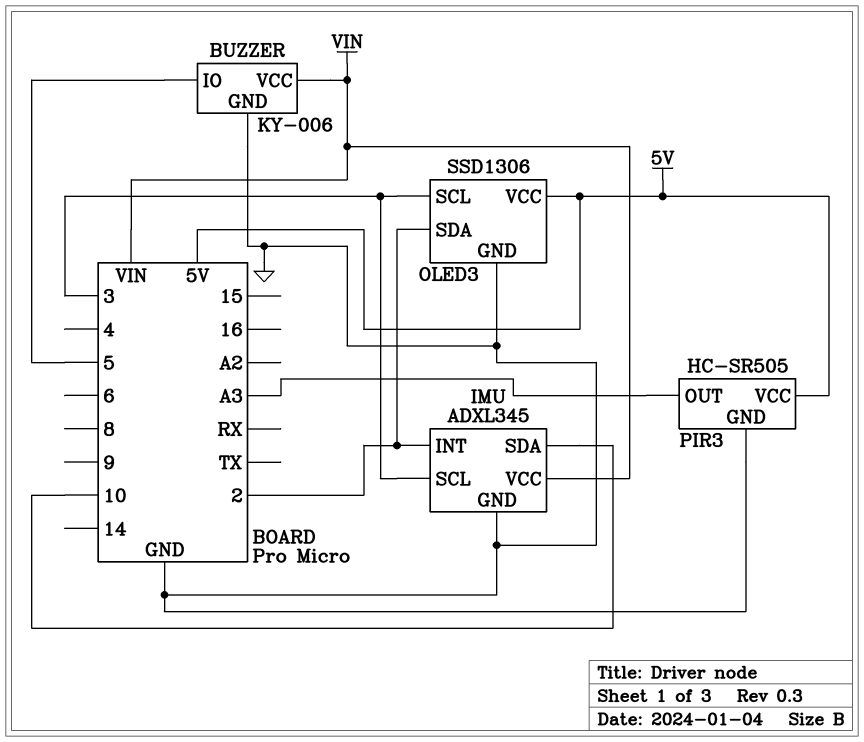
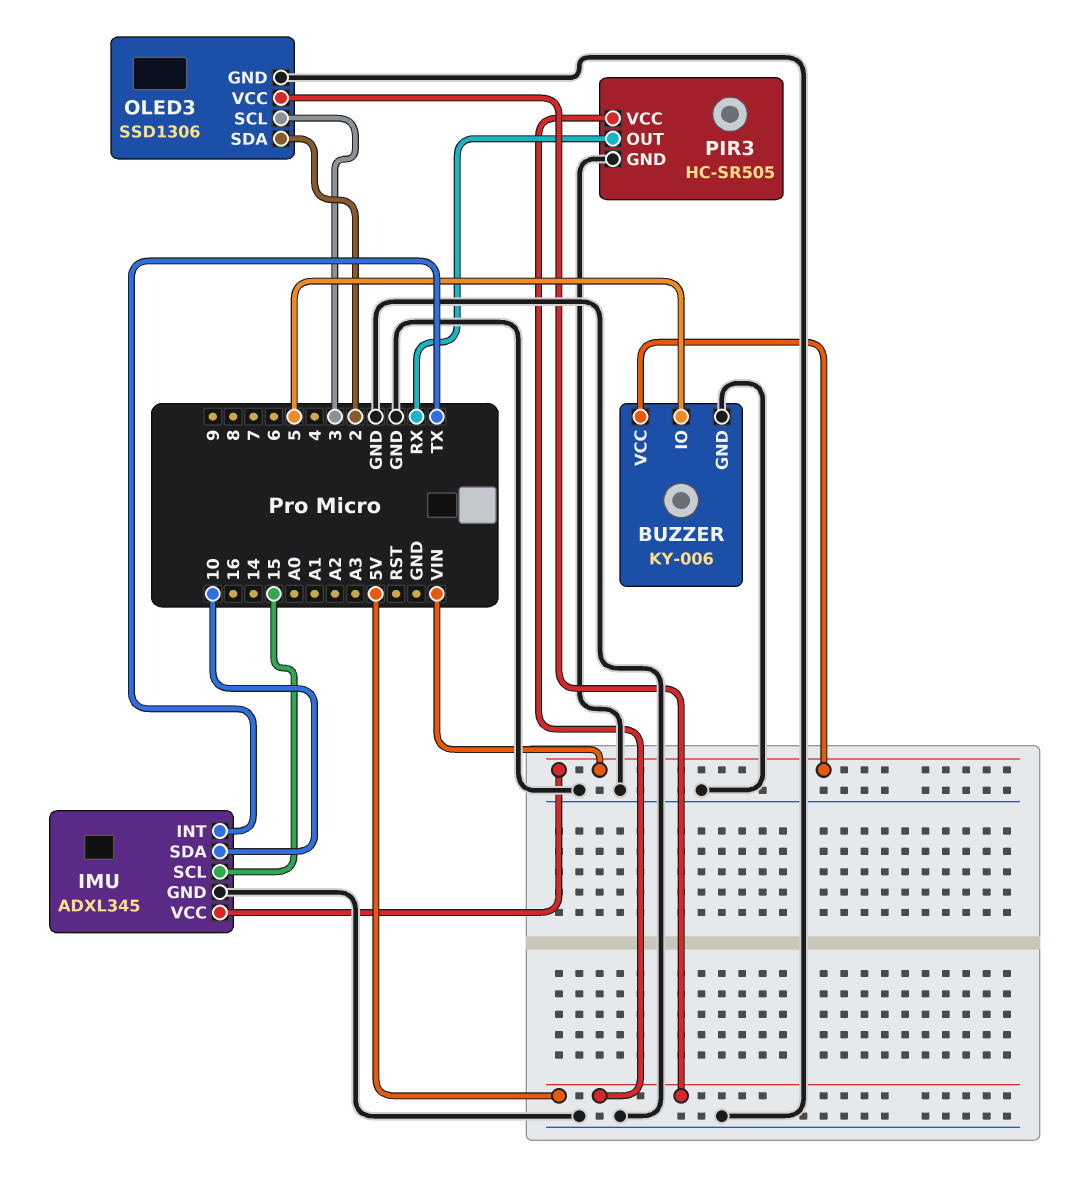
IMU pin INT: 2 -> TX
IMU pin SCL: 3 -> 15
PIR3 pin OUT: A3 -> RX

